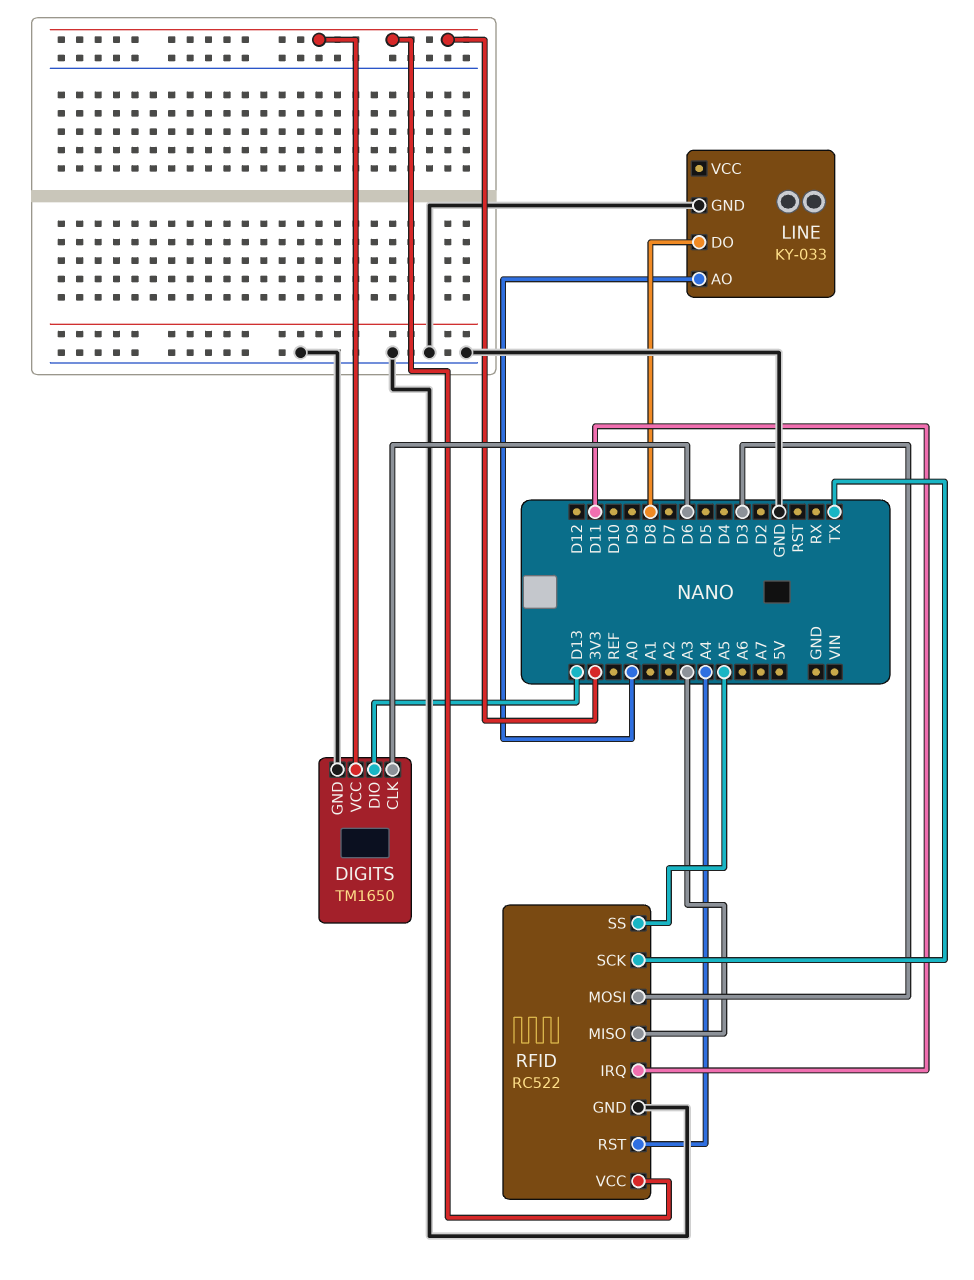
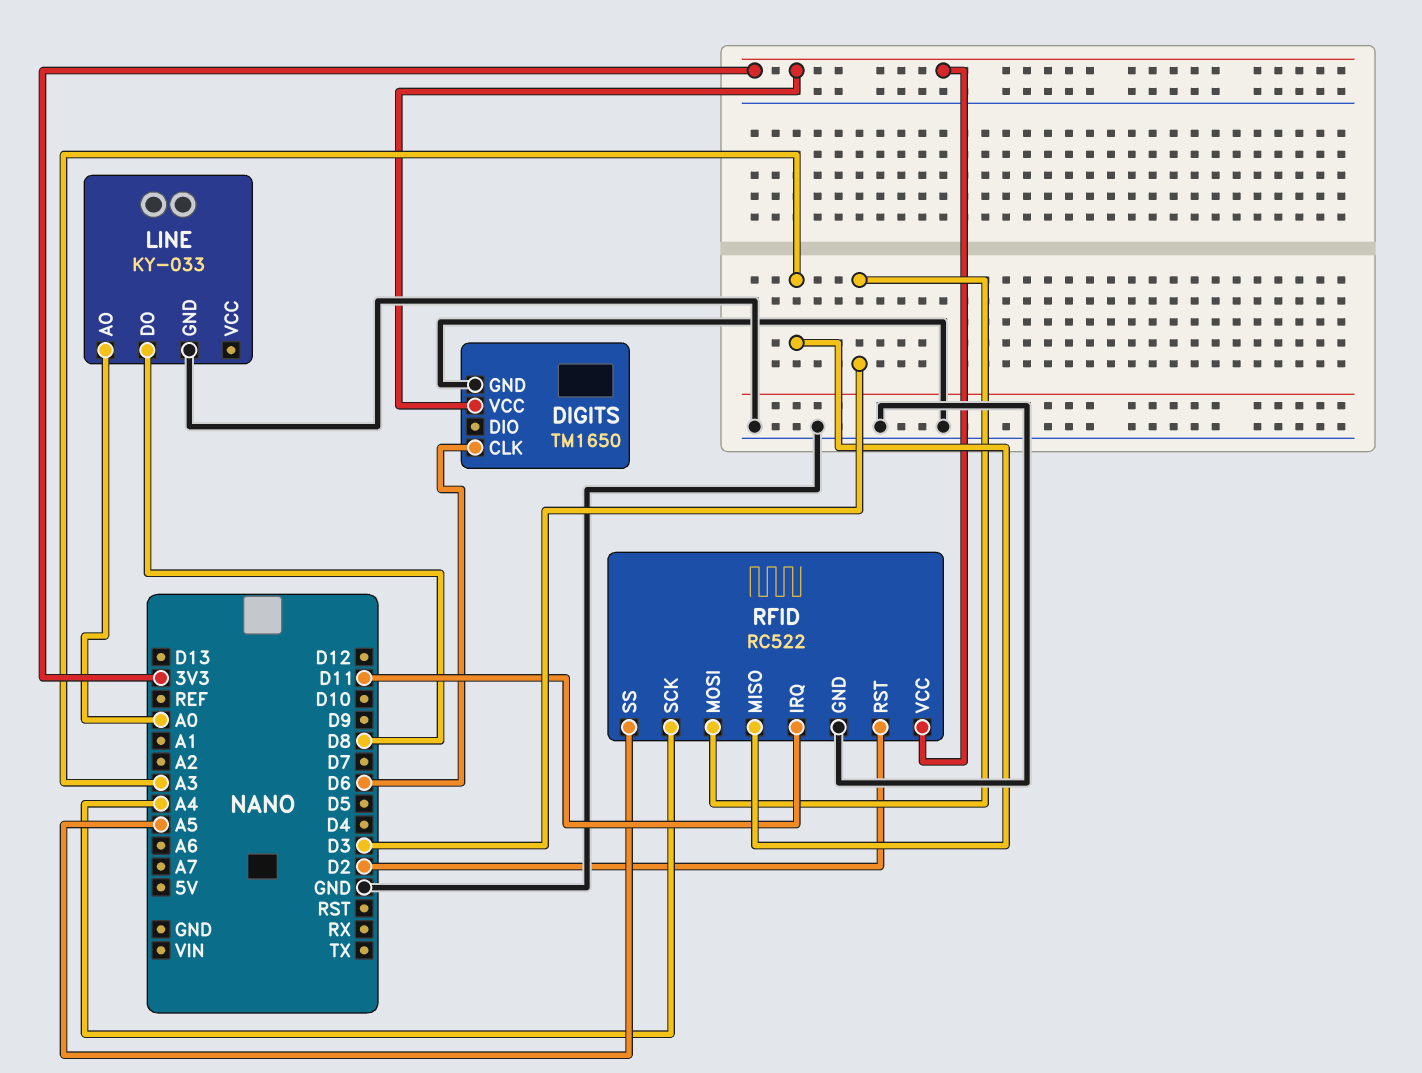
DIGITS pin DIO: D13 -> none
RFID pin RST: A4 -> D2
RFID pin SCK: TX -> A4

